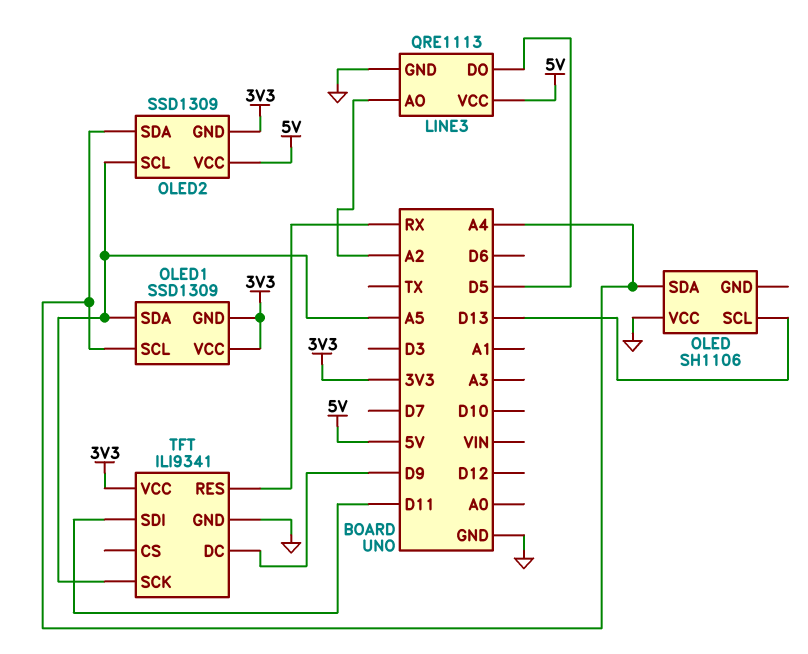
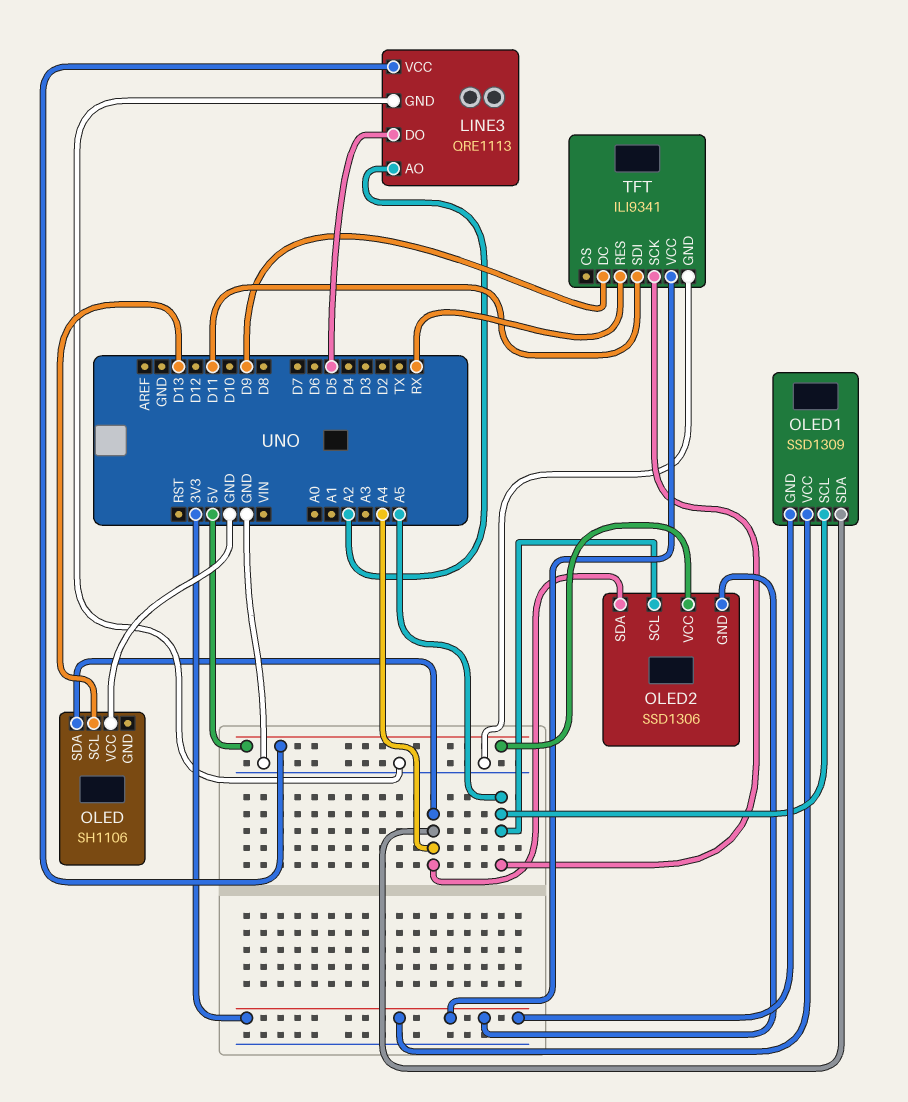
OLED1 pin SCL: A4 -> A5
OLED1 pin SDA: A5 -> A4
OLED2: SSD1309 -> SSD1306

